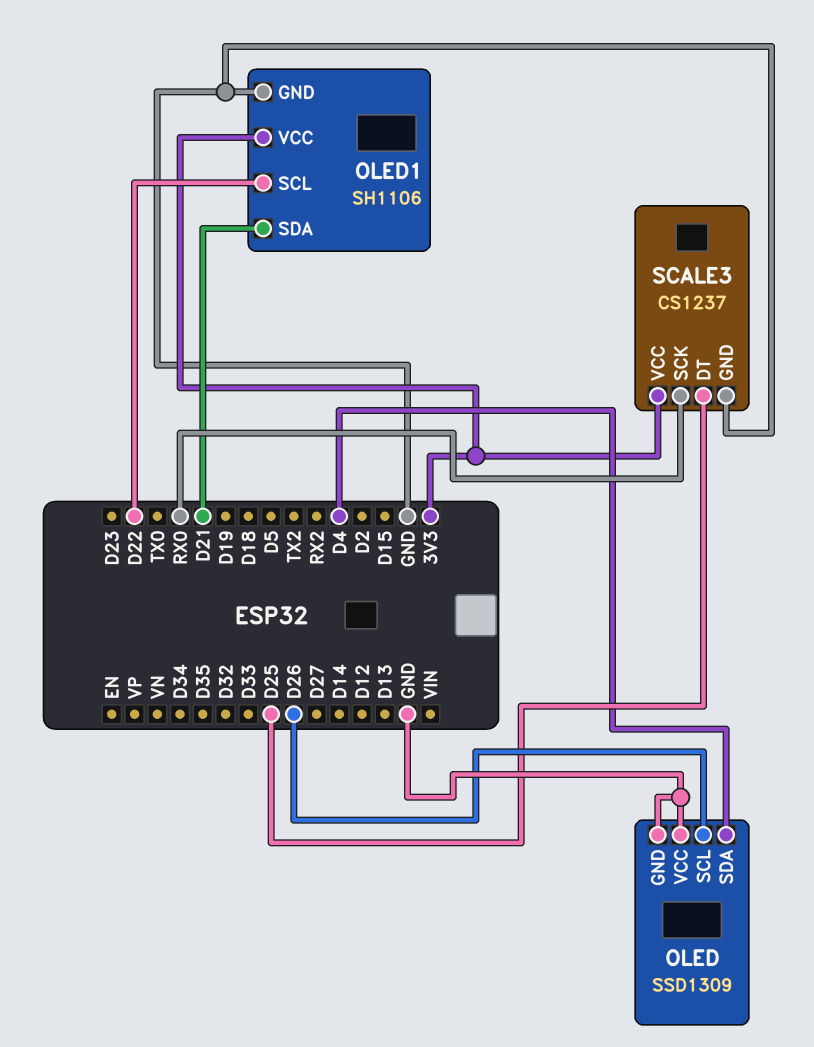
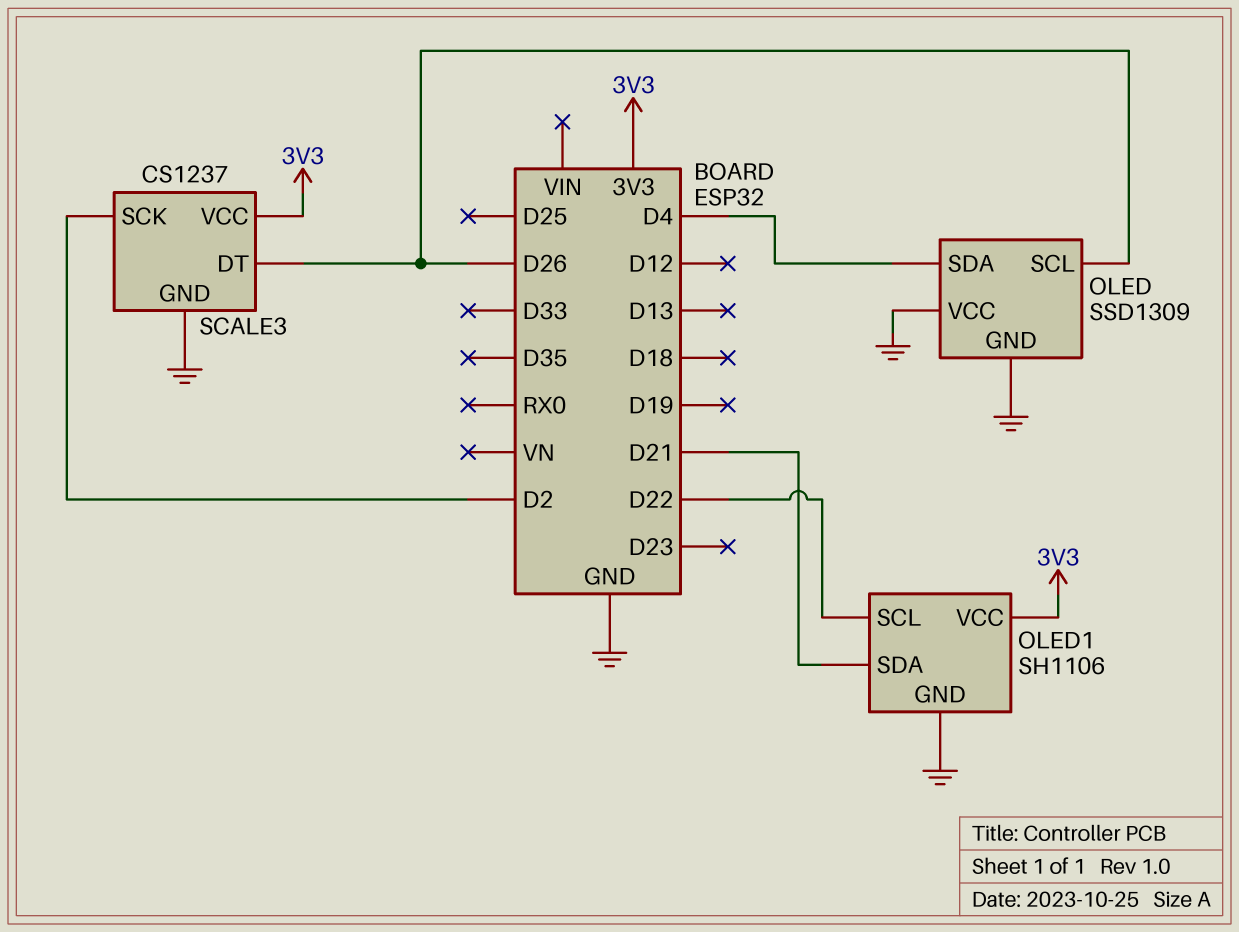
SCALE3 pin DT: D25 -> D26
SCALE3 pin SCK: RX0 -> D2

